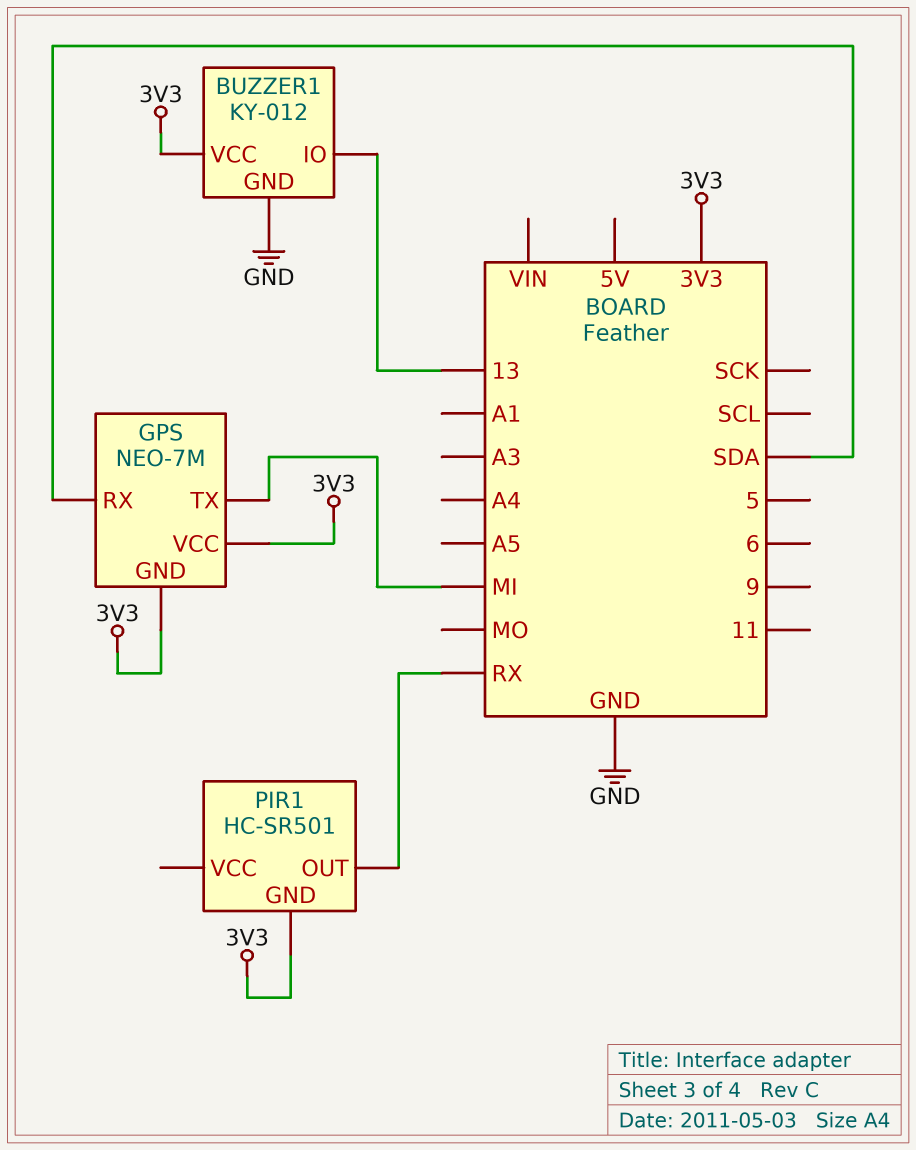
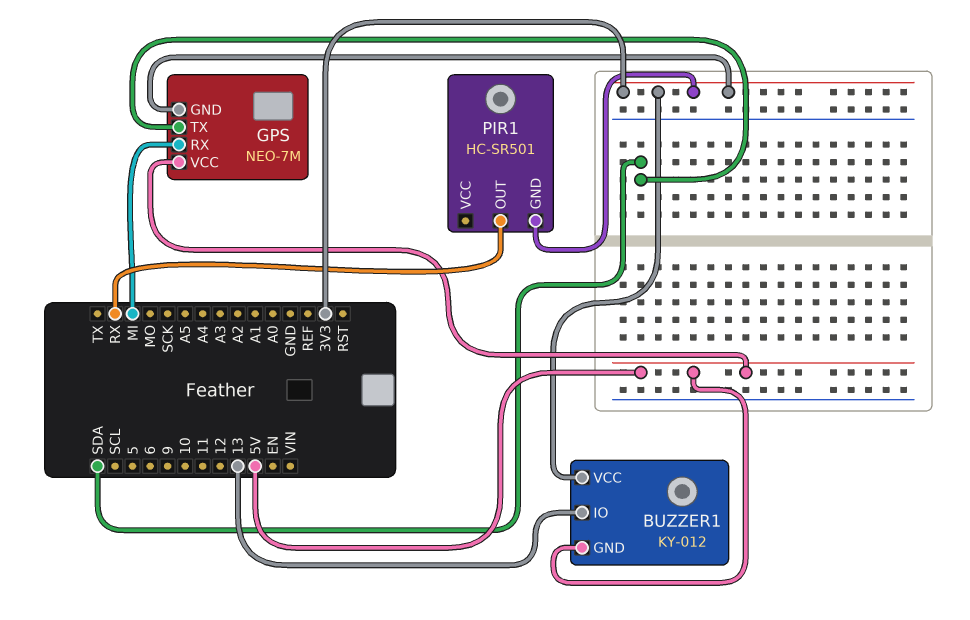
BUZZER1 pin GND: GND -> 5V
GPS pin RX: SDA -> MI
GPS pin TX: MI -> SDA
GPS pin VCC: 3V3 -> 5V

